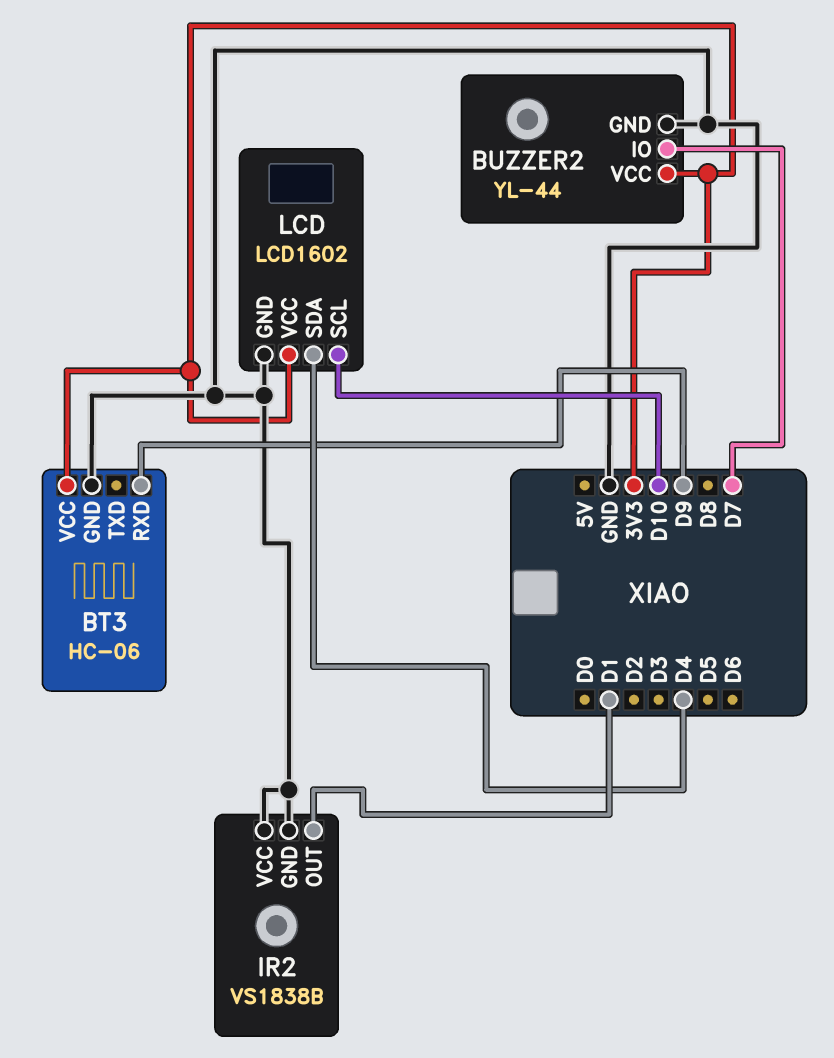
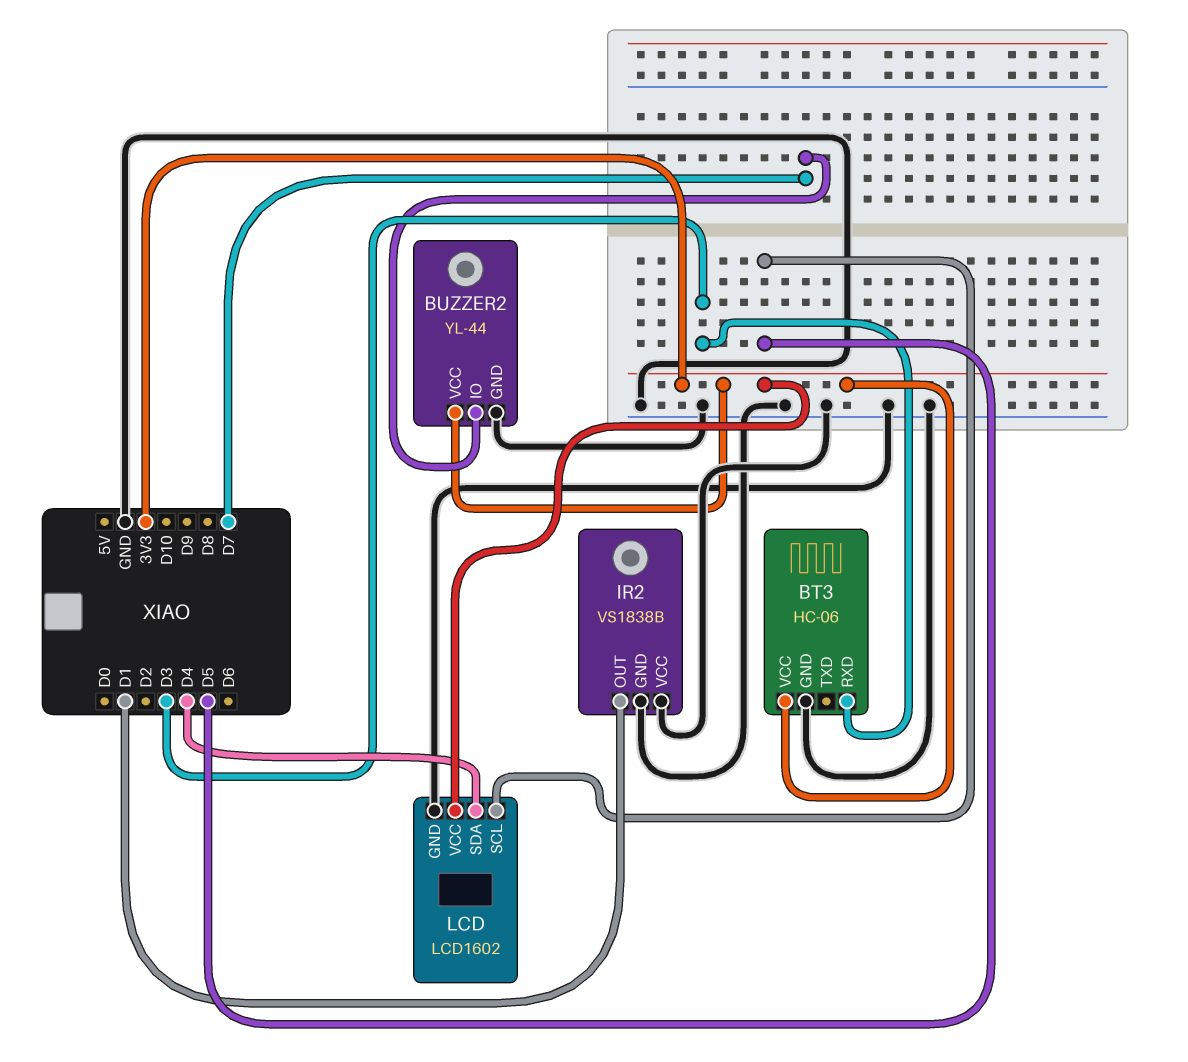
BT3 pin RXD: D9 -> D3
LCD pin SCL: D10 -> D5

